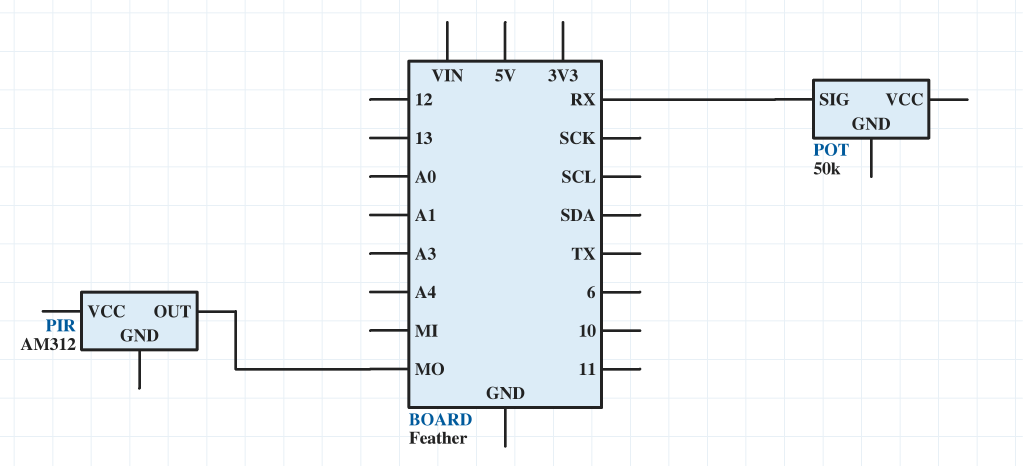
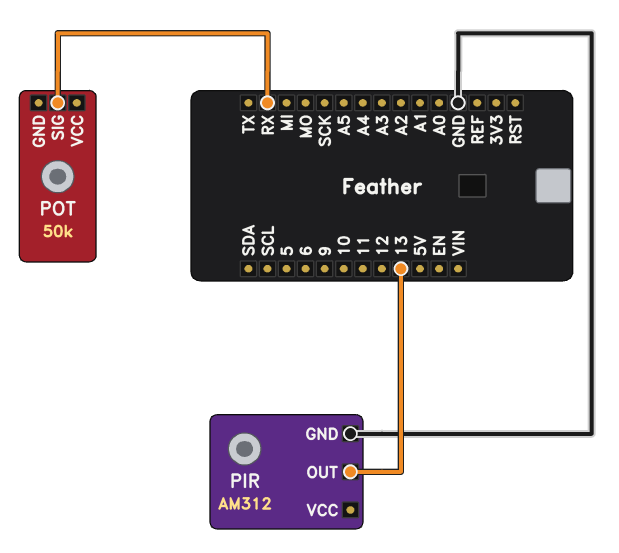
PIR pin GND: none -> GND
PIR pin OUT: MO -> 13

